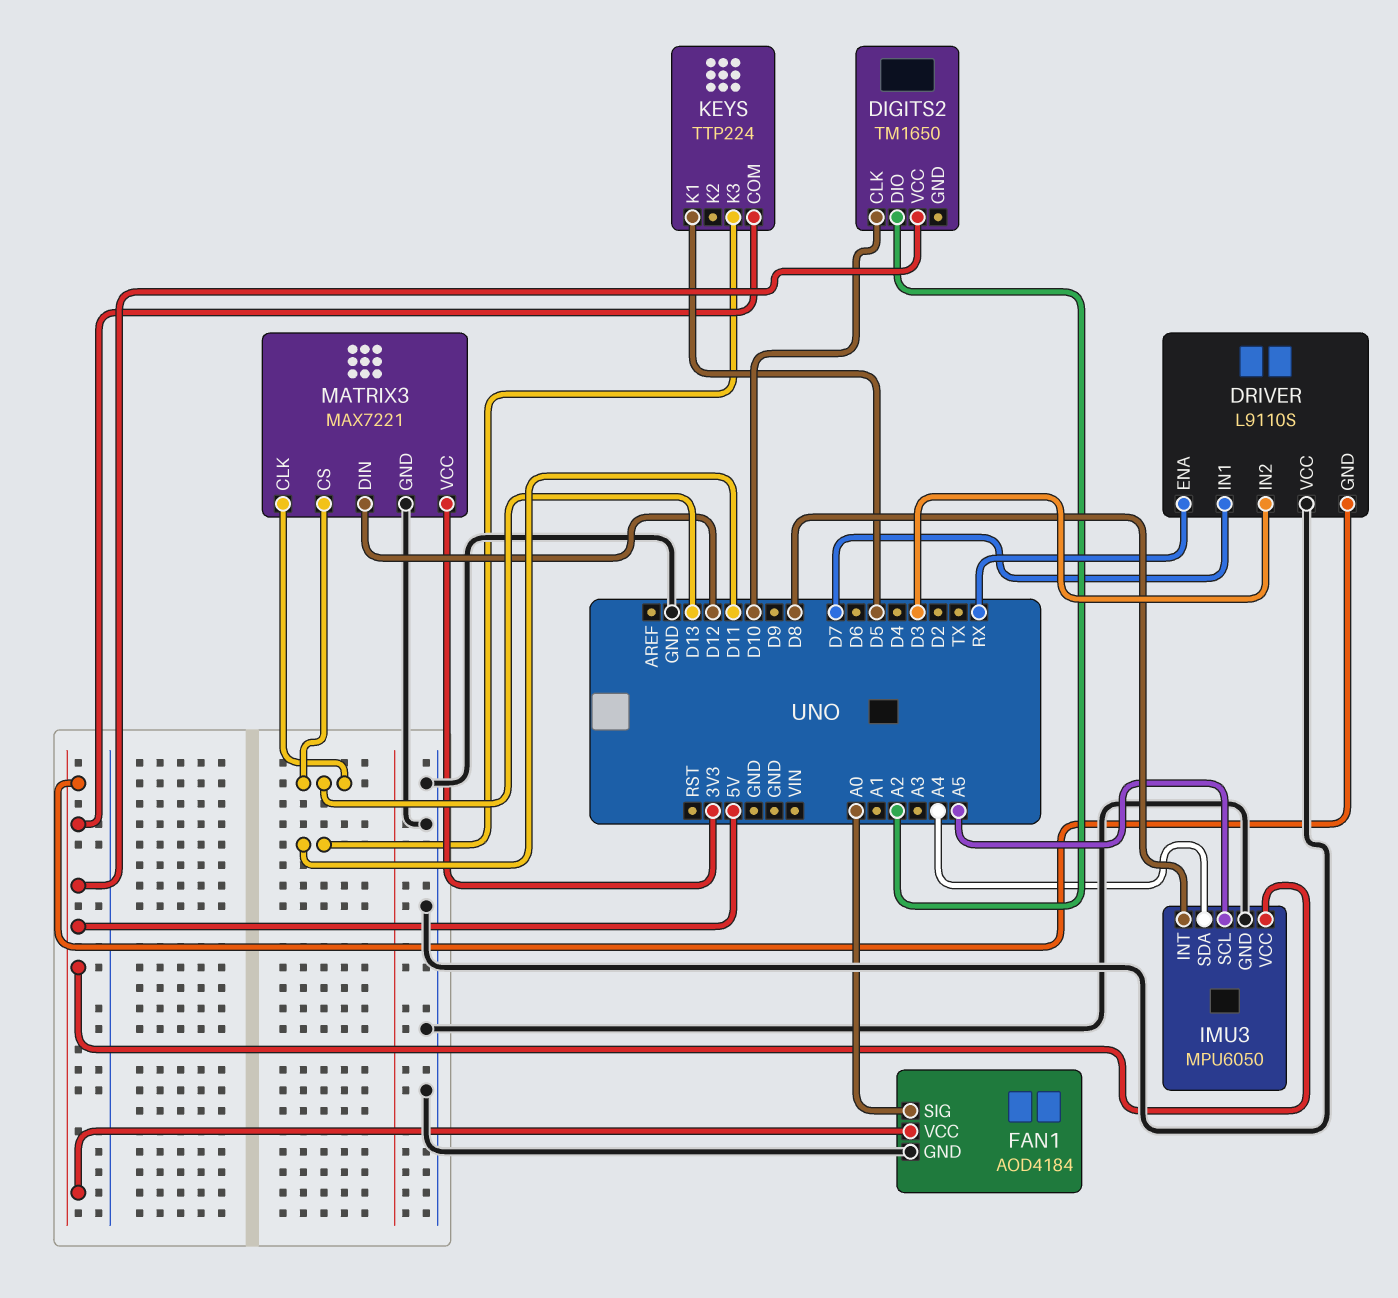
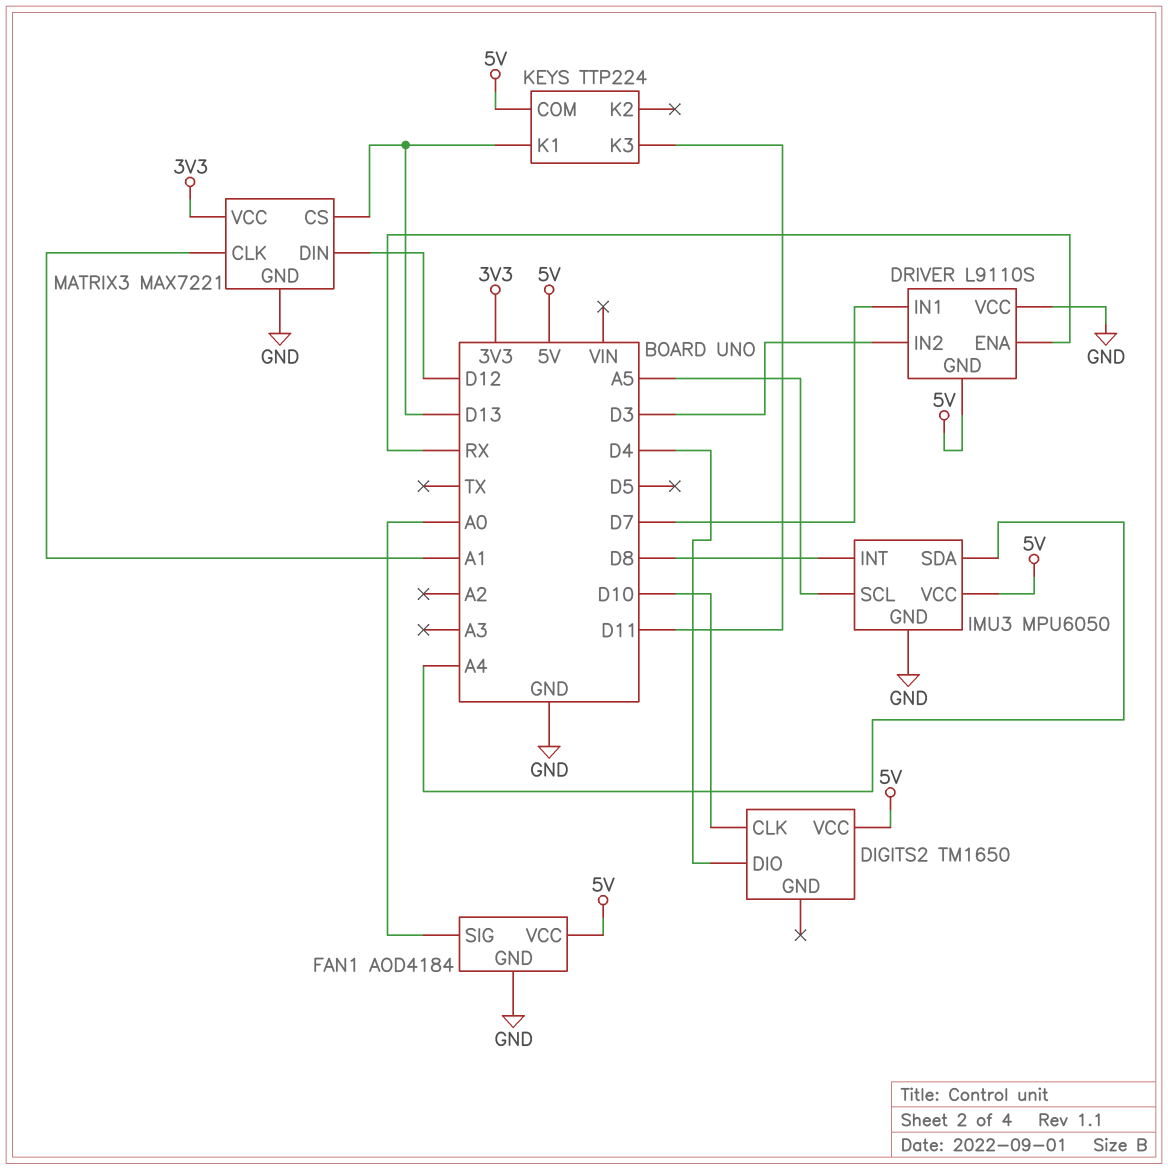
DIGITS2 pin DIO: A2 -> D4
KEYS pin K1: D5 -> D13
MATRIX3 pin CLK: D13 -> A1

